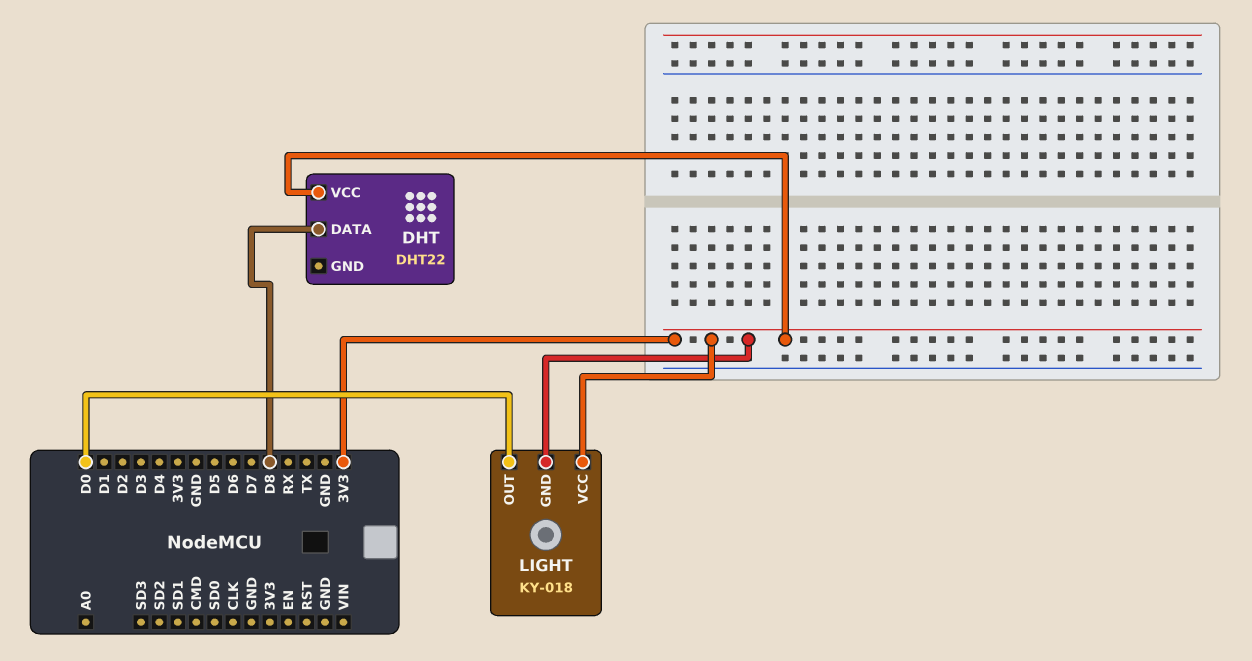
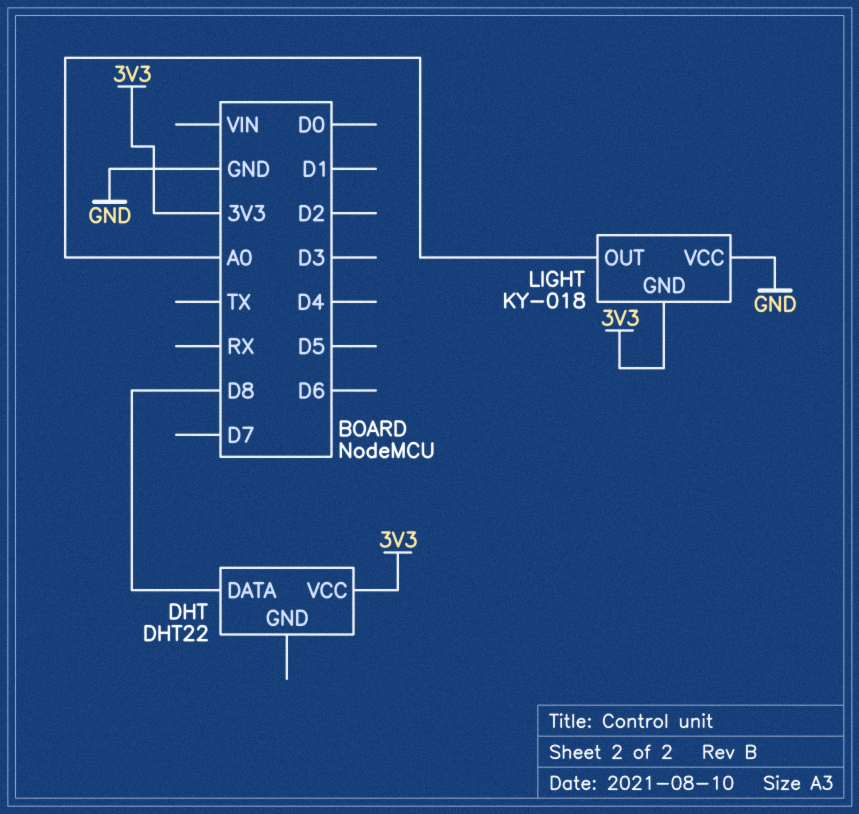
LIGHT pin OUT: D0 -> A0
LIGHT pin VCC: 3V3 -> GND

